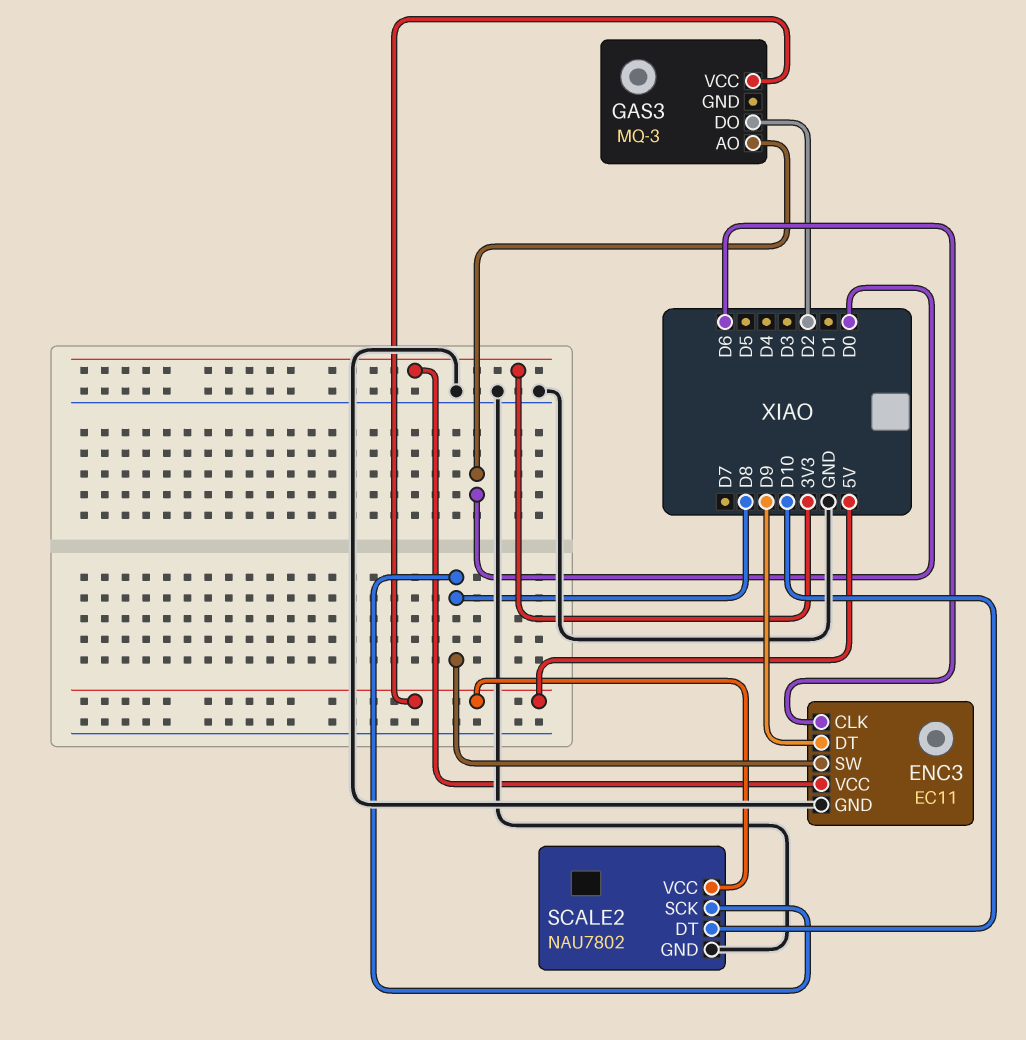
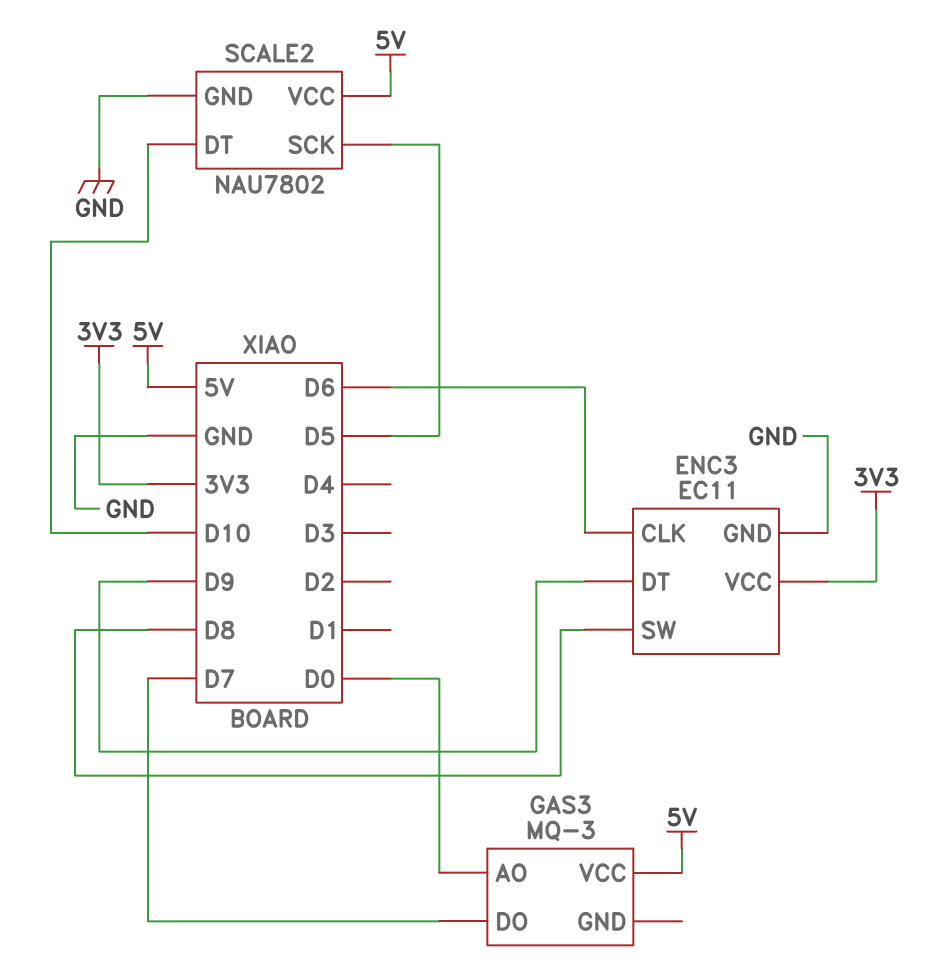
GAS3 pin DO: D2 -> D7
SCALE2 pin SCK: D8 -> D5

